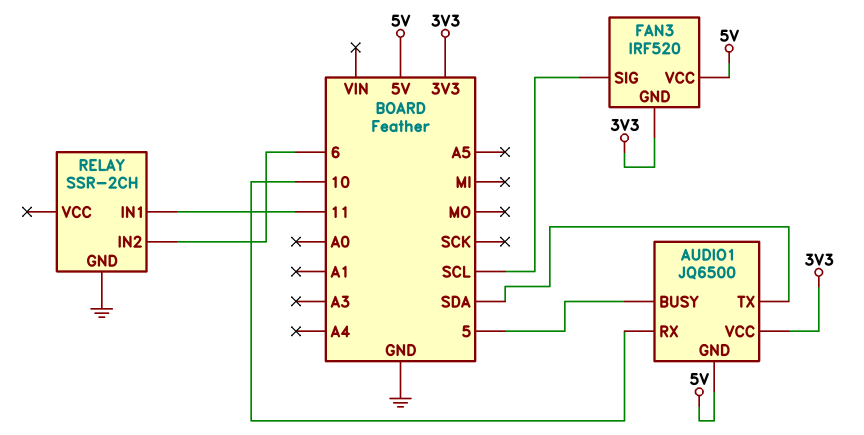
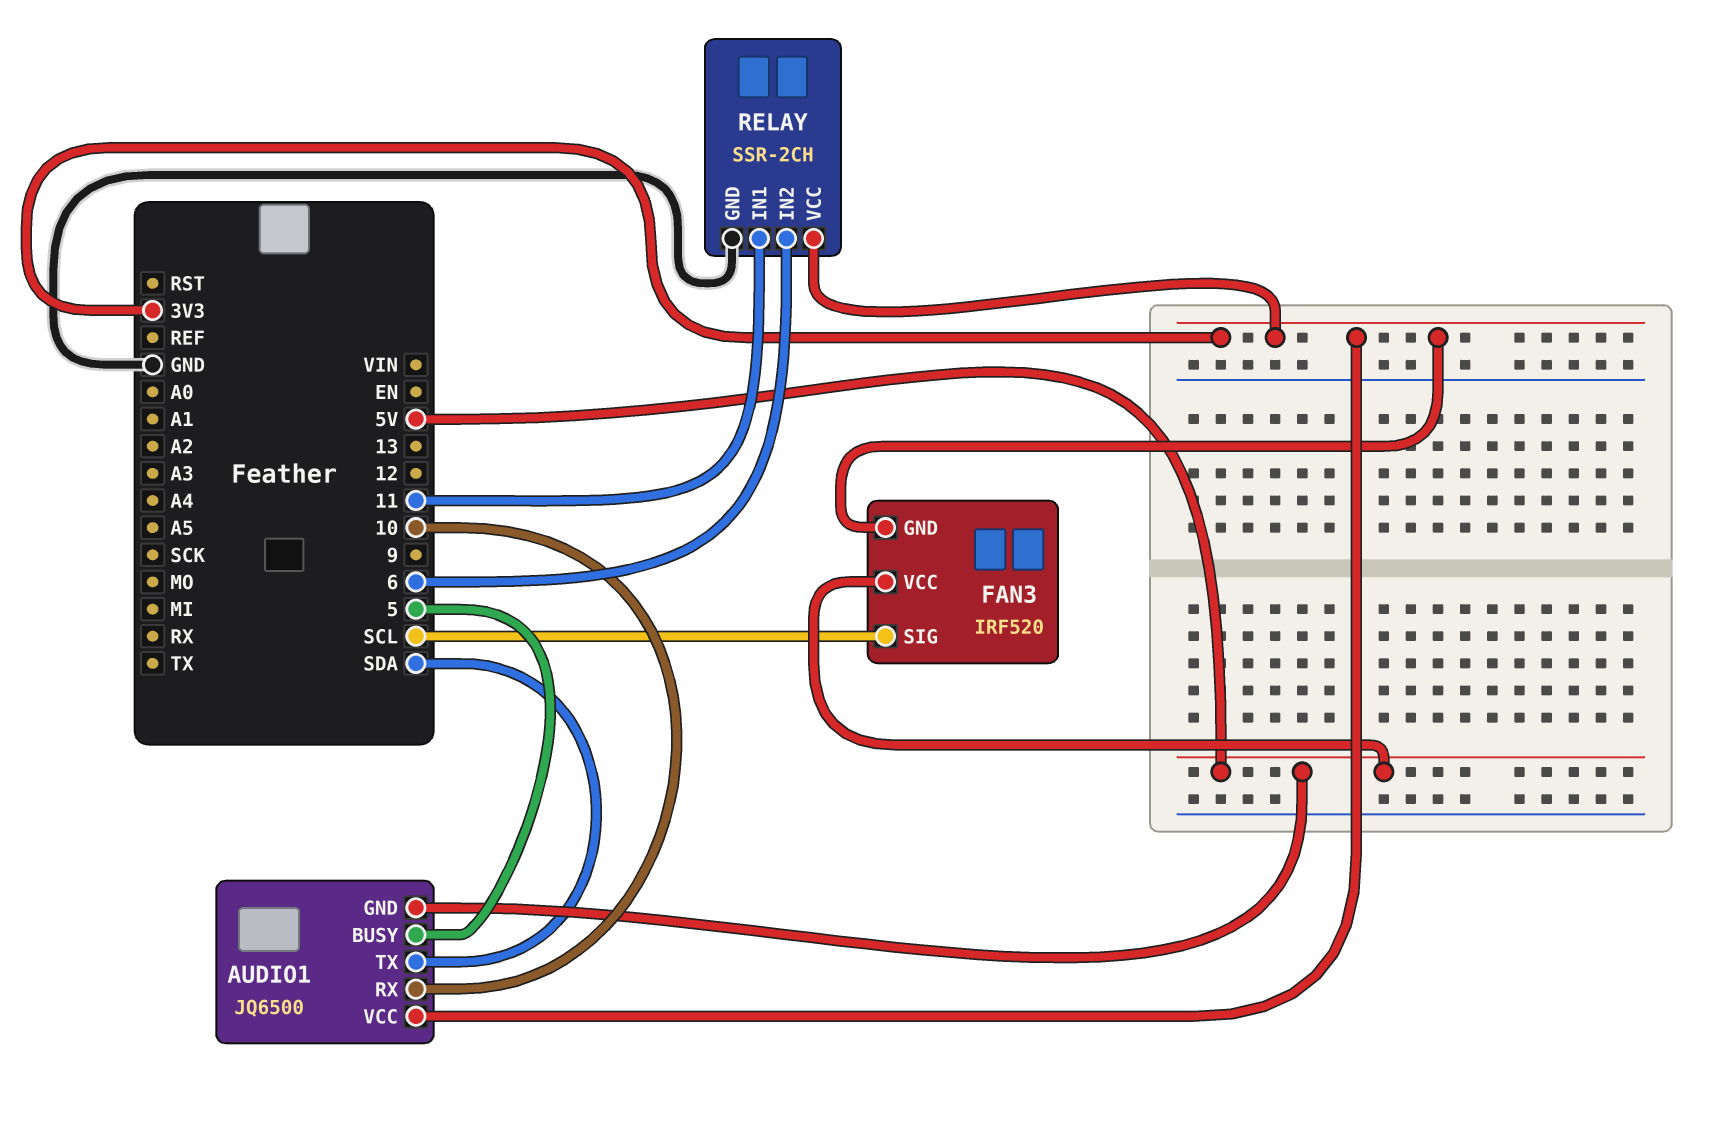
RELAY pin VCC: none -> 3V3

